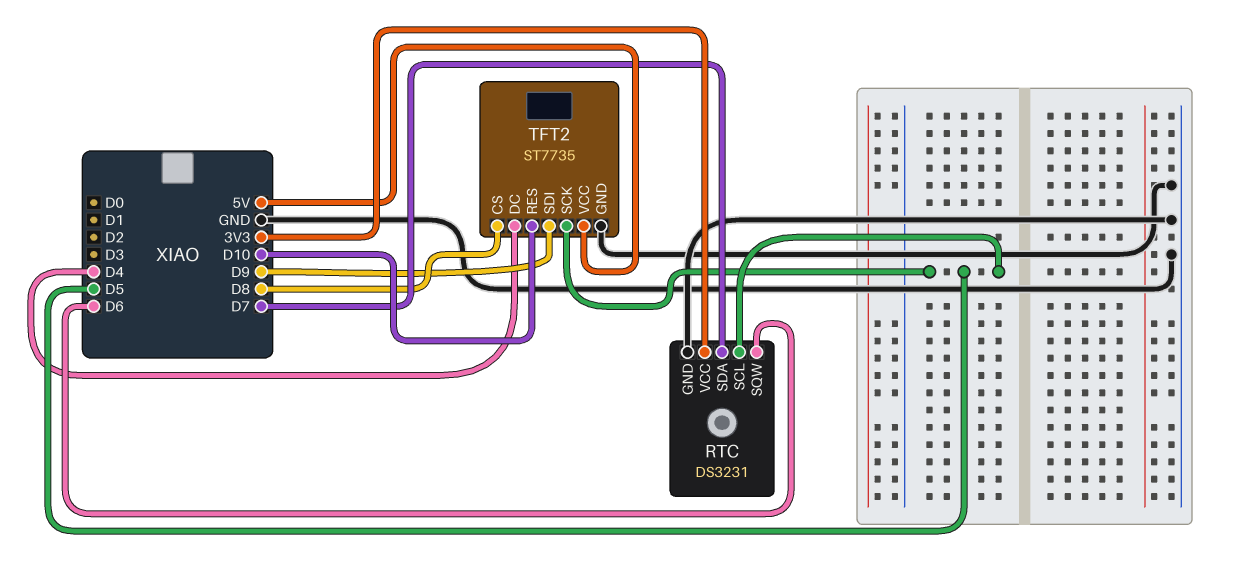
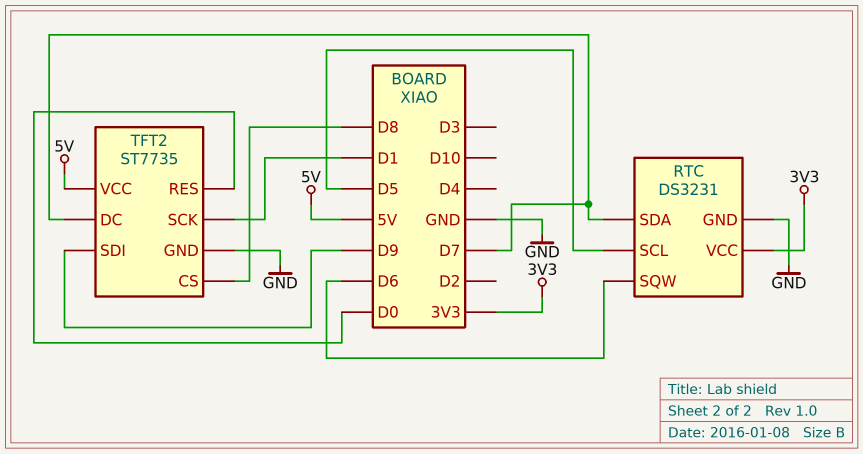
TFT2 pin DC: D4 -> D7
TFT2 pin RES: D10 -> D0
TFT2 pin SCK: D5 -> D1

